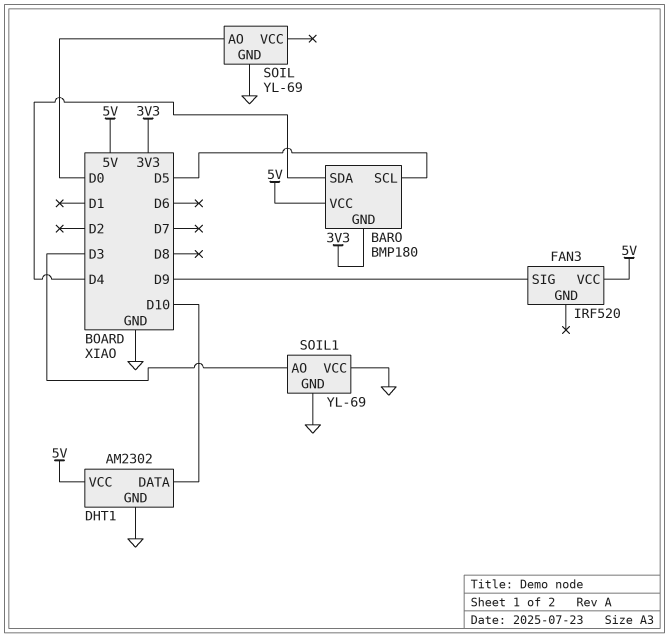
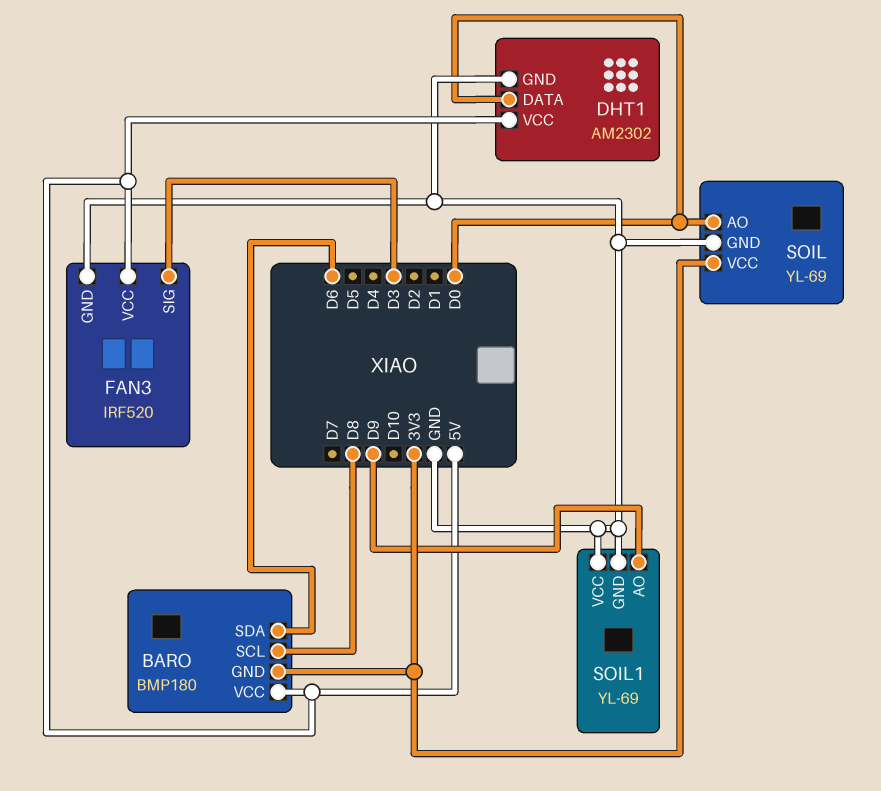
BARO pin SCL: D5 -> D8
BARO pin SDA: D4 -> D6
DHT1 pin DATA: D10 -> D0
FAN3 pin GND: none -> GND
FAN3 pin SIG: D9 -> D3
SOIL pin VCC: none -> 3V3
SOIL1 pin AO: D3 -> D9

